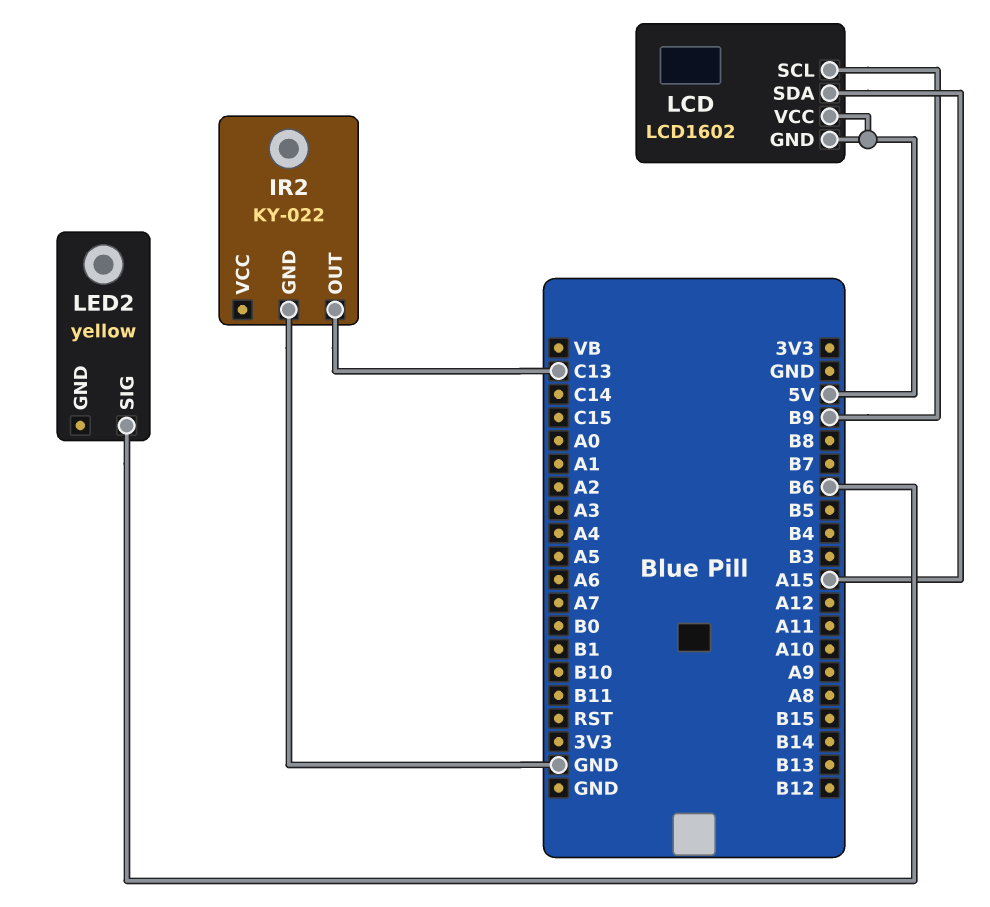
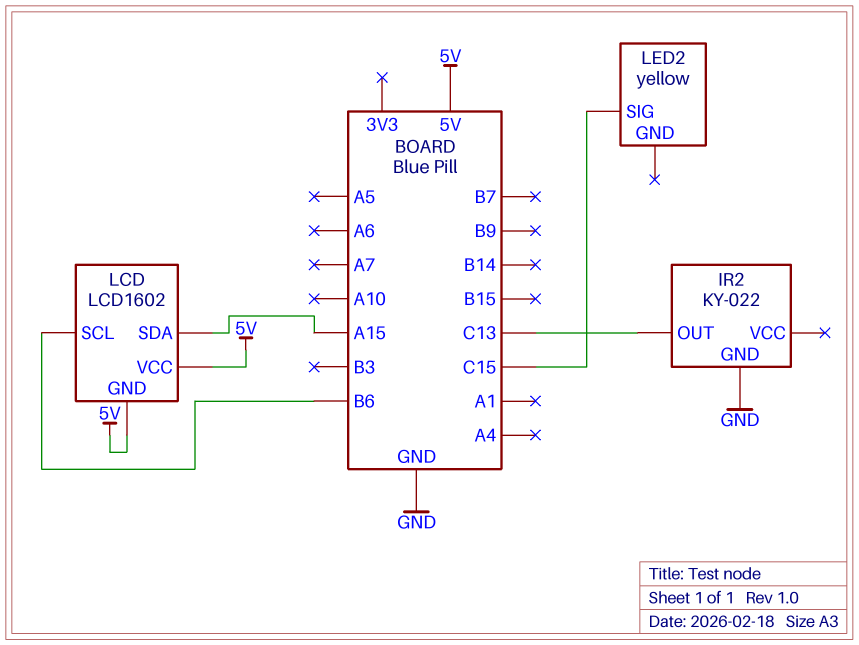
LCD pin SCL: B9 -> B6
LED2 pin SIG: B6 -> C15

